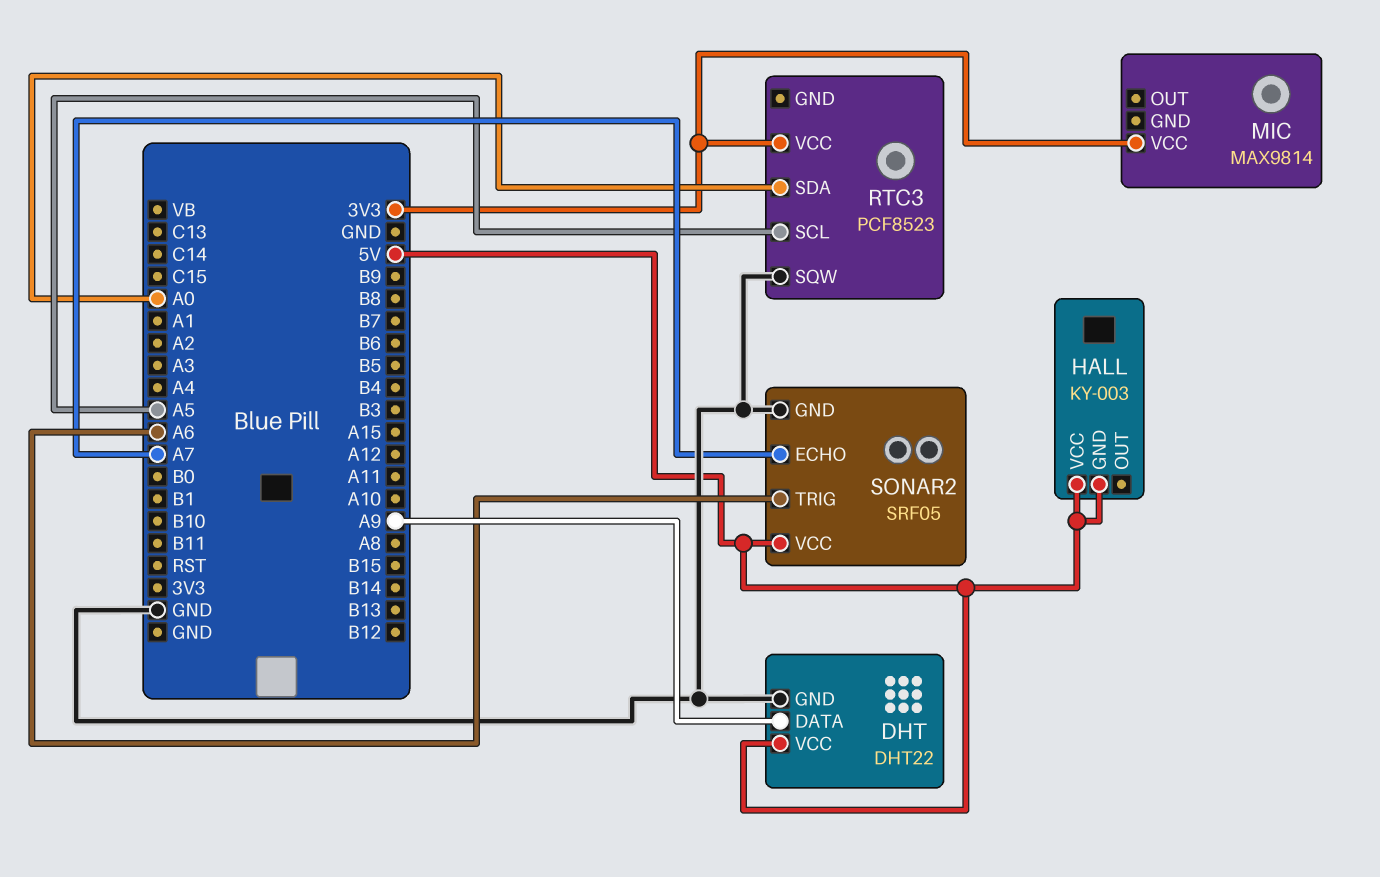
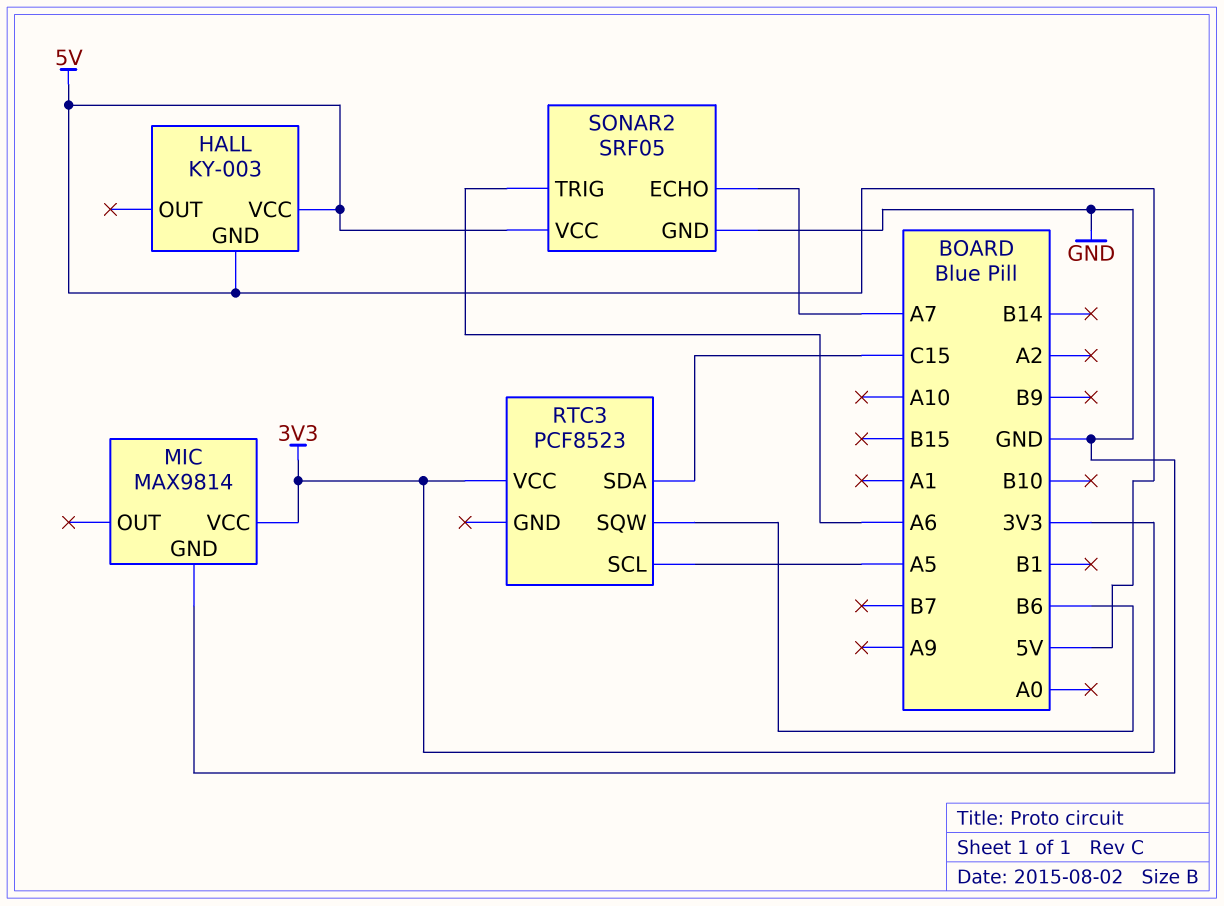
DHT: DHT22 -> none
DHT pin DATA: A9 -> none
DHT pin GND: GND -> none
DHT pin VCC: 5V -> none
MIC pin GND: none -> GND
RTC3 pin SDA: A0 -> C15
RTC3 pin SQW: GND -> B6

